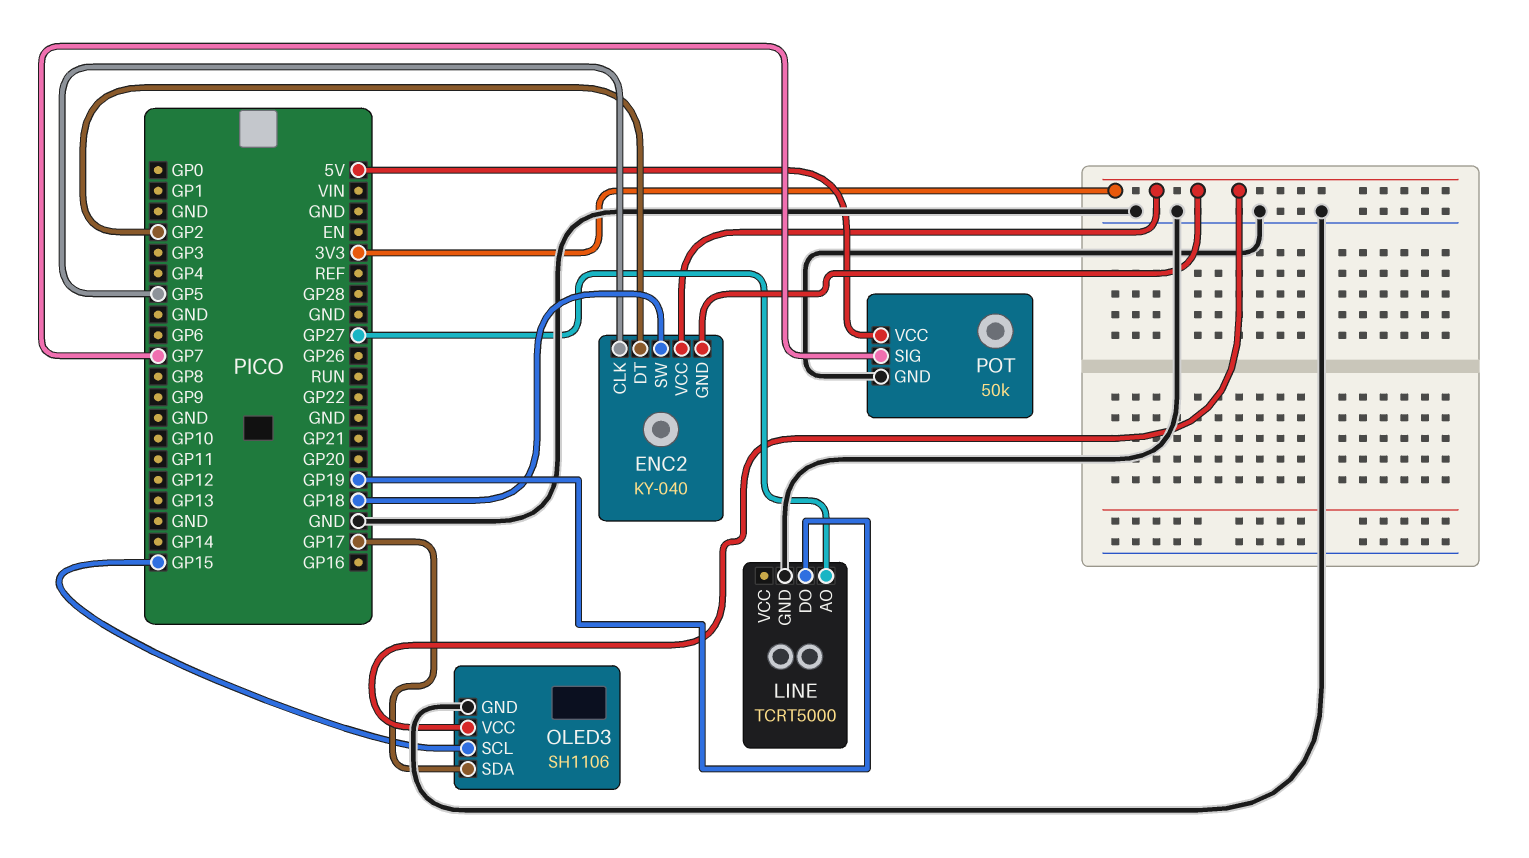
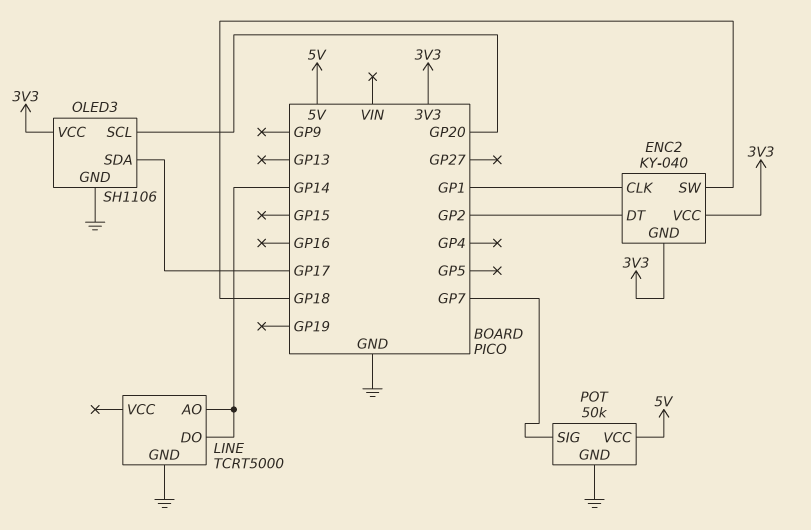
ENC2 pin CLK: GP5 -> GP1
LINE pin AO: GP27 -> GP14
LINE pin DO: GP19 -> GP14
OLED3 pin SCL: GP15 -> GP20

